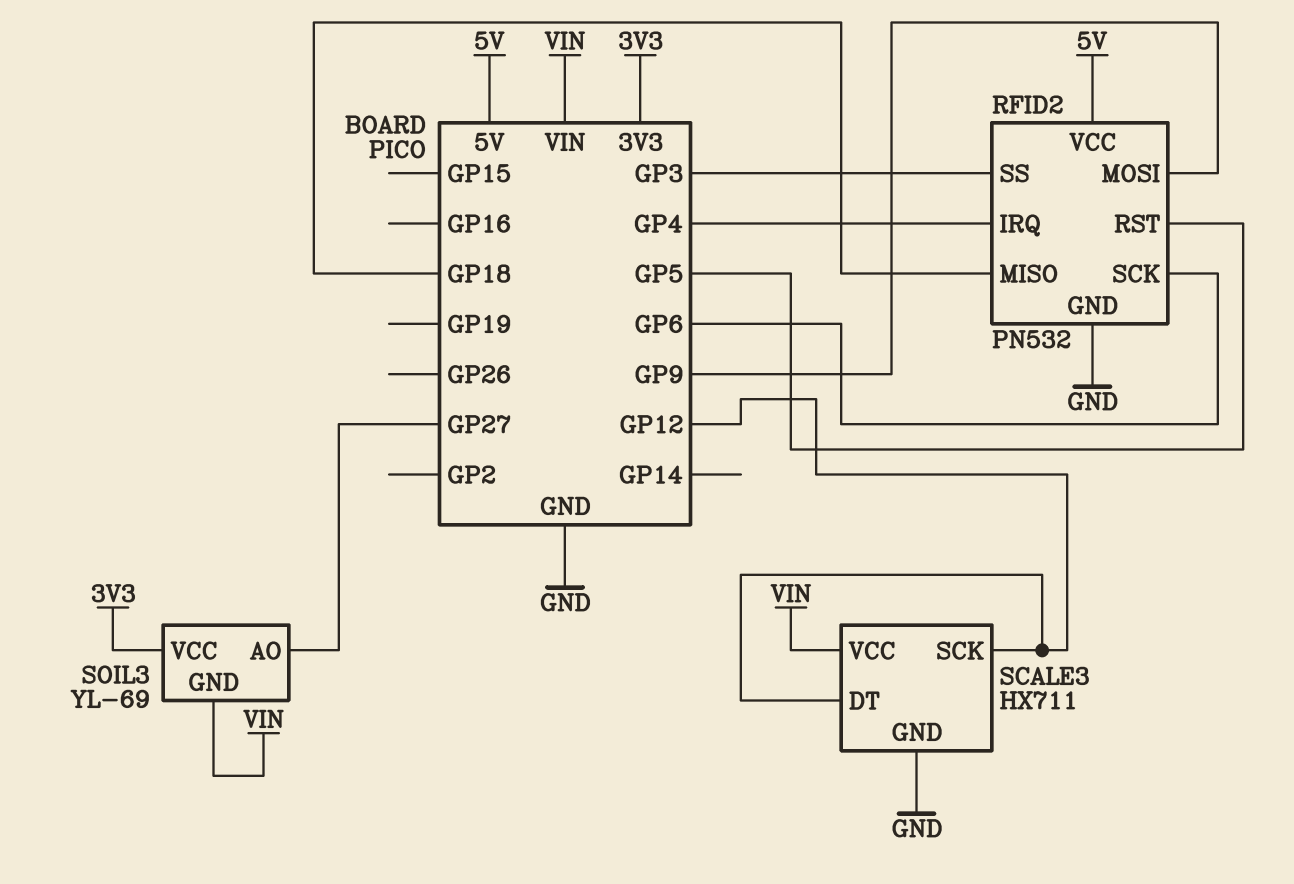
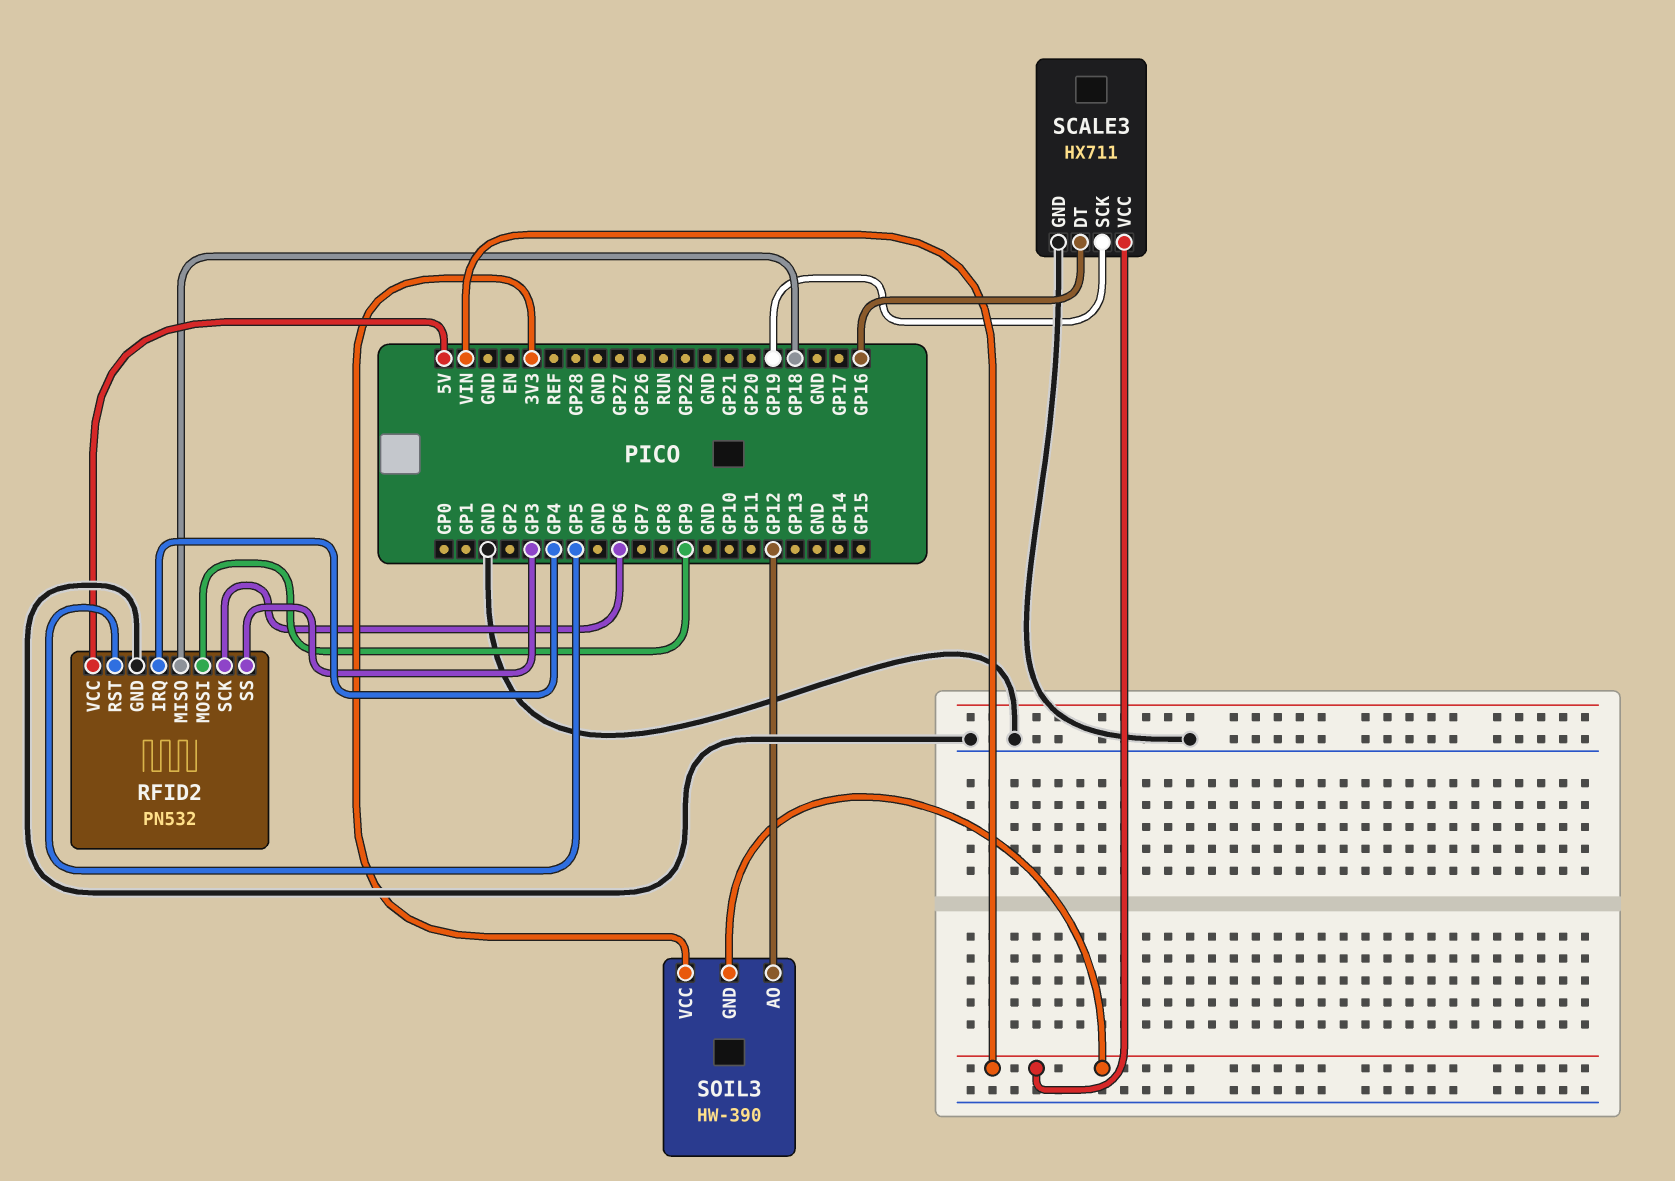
SCALE3 pin DT: GP12 -> GP16
SCALE3 pin SCK: GP12 -> GP19
SOIL3: YL-69 -> HW-390
SOIL3 pin AO: GP27 -> GP12

